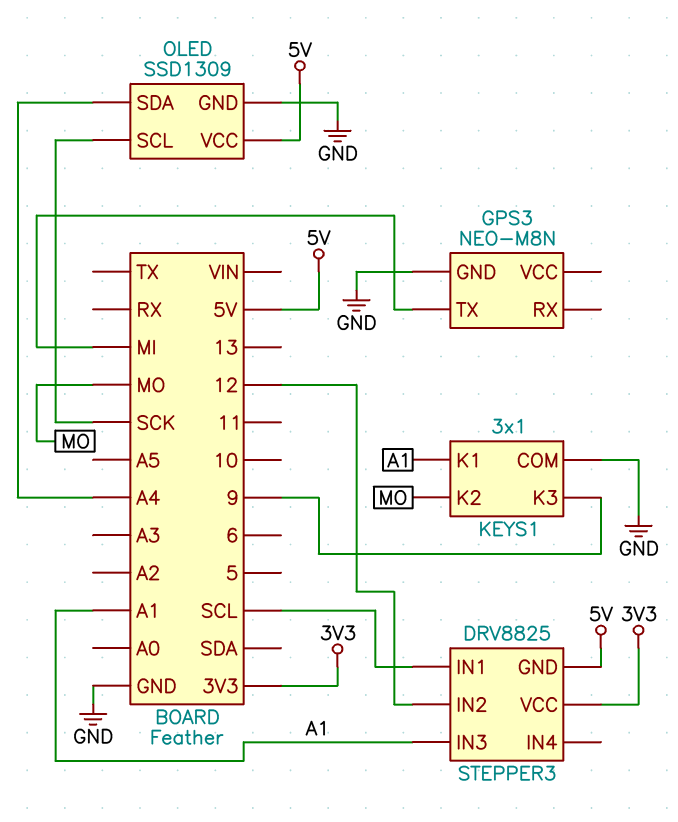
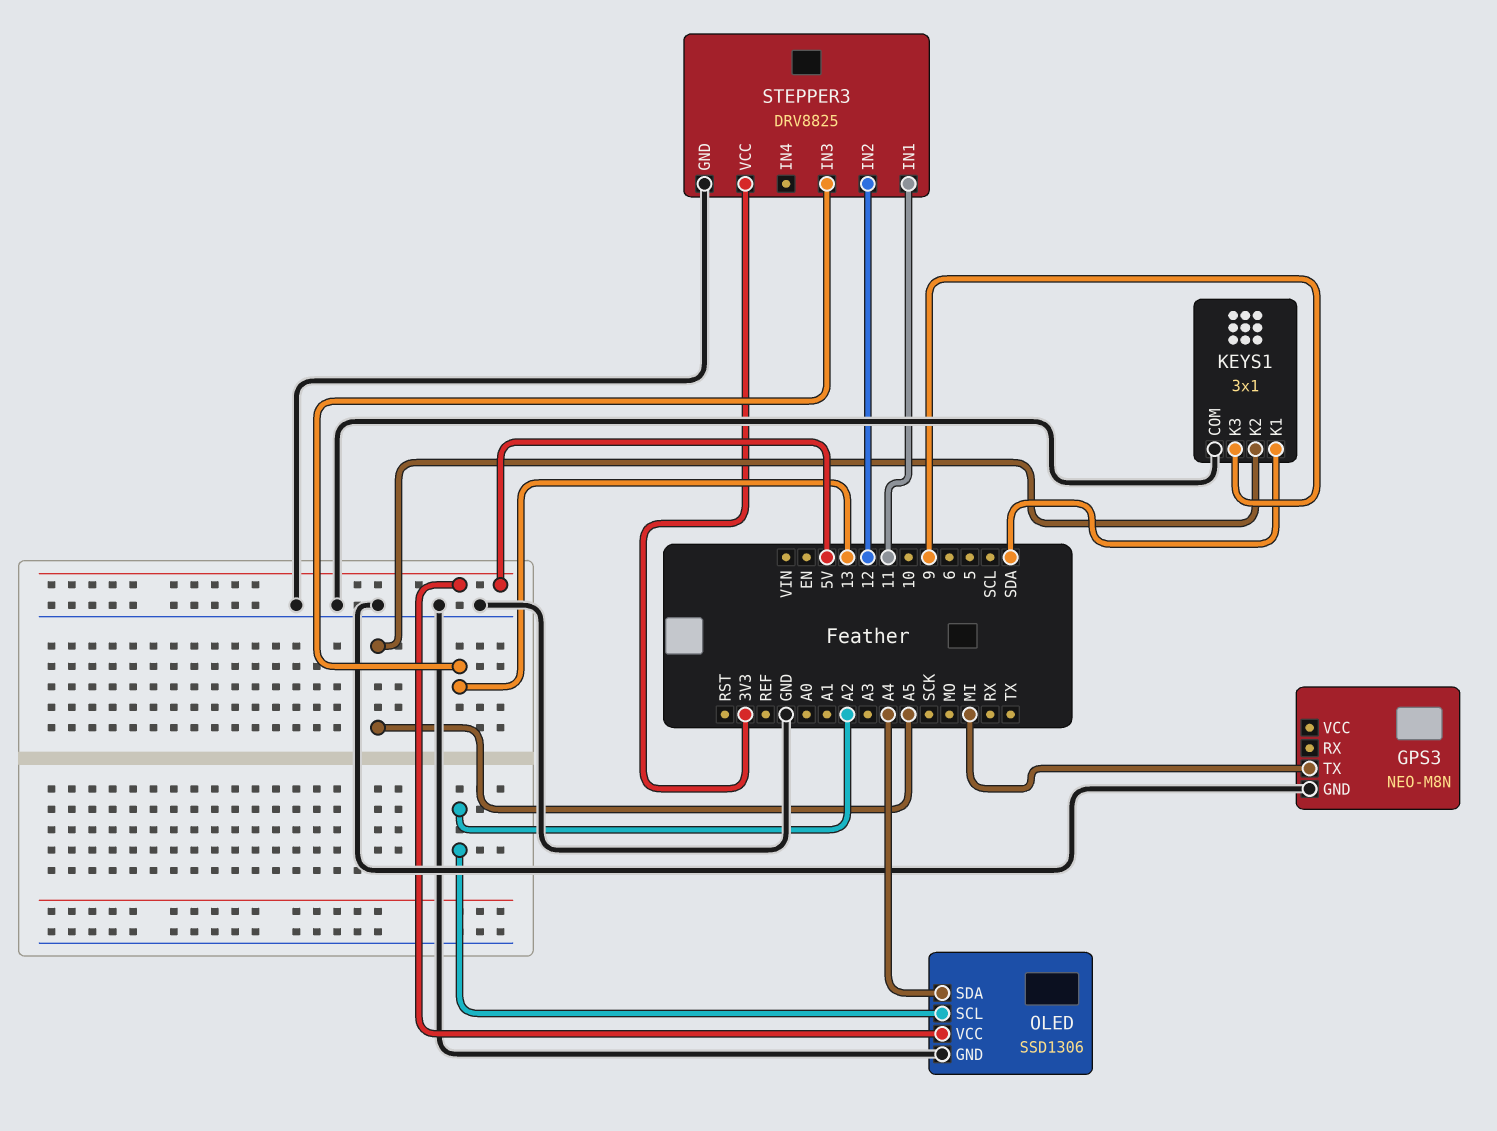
KEYS1 pin K1: A1 -> SDA
KEYS1 pin K2: MO -> A5
OLED: SSD1309 -> SSD1306
OLED pin SCL: SCK -> A2
STEPPER3 pin GND: 5V -> GND
STEPPER3 pin IN1: SCL -> 11
STEPPER3 pin IN3: A1 -> 13

